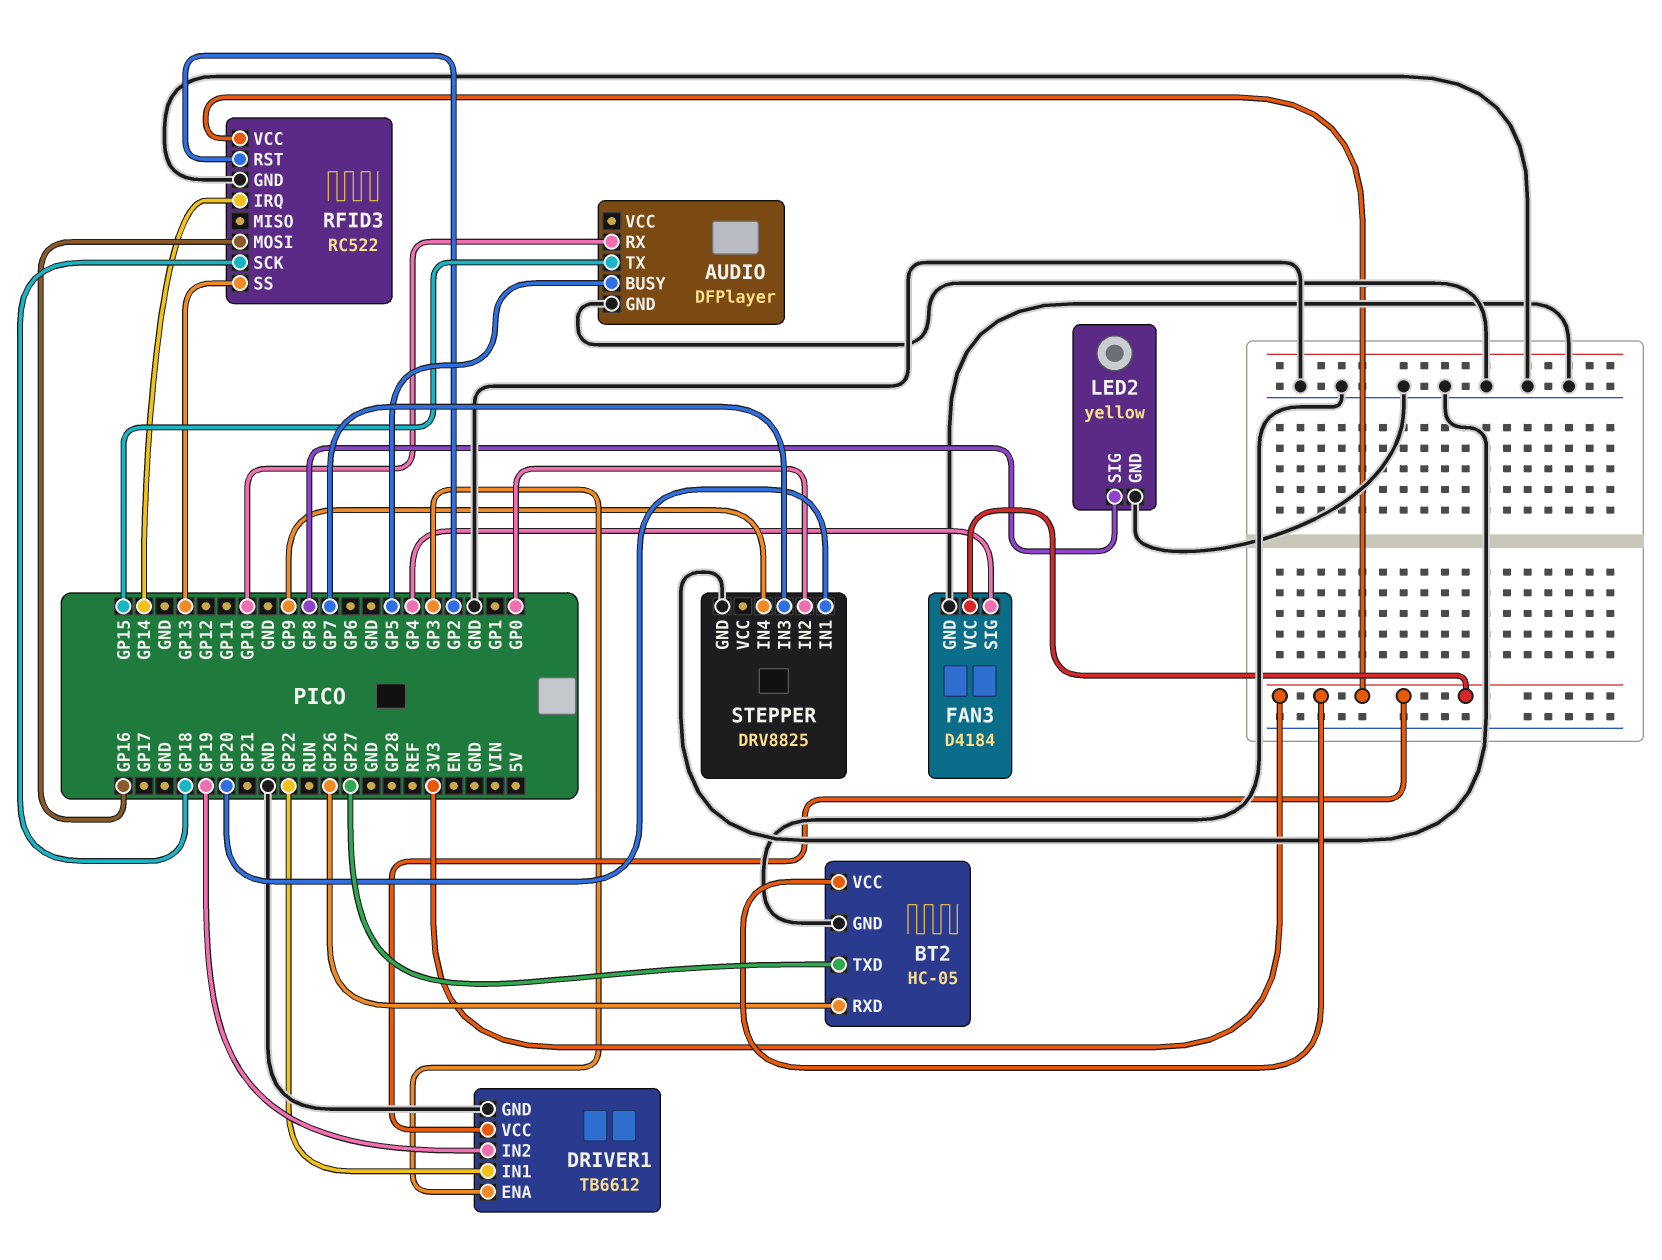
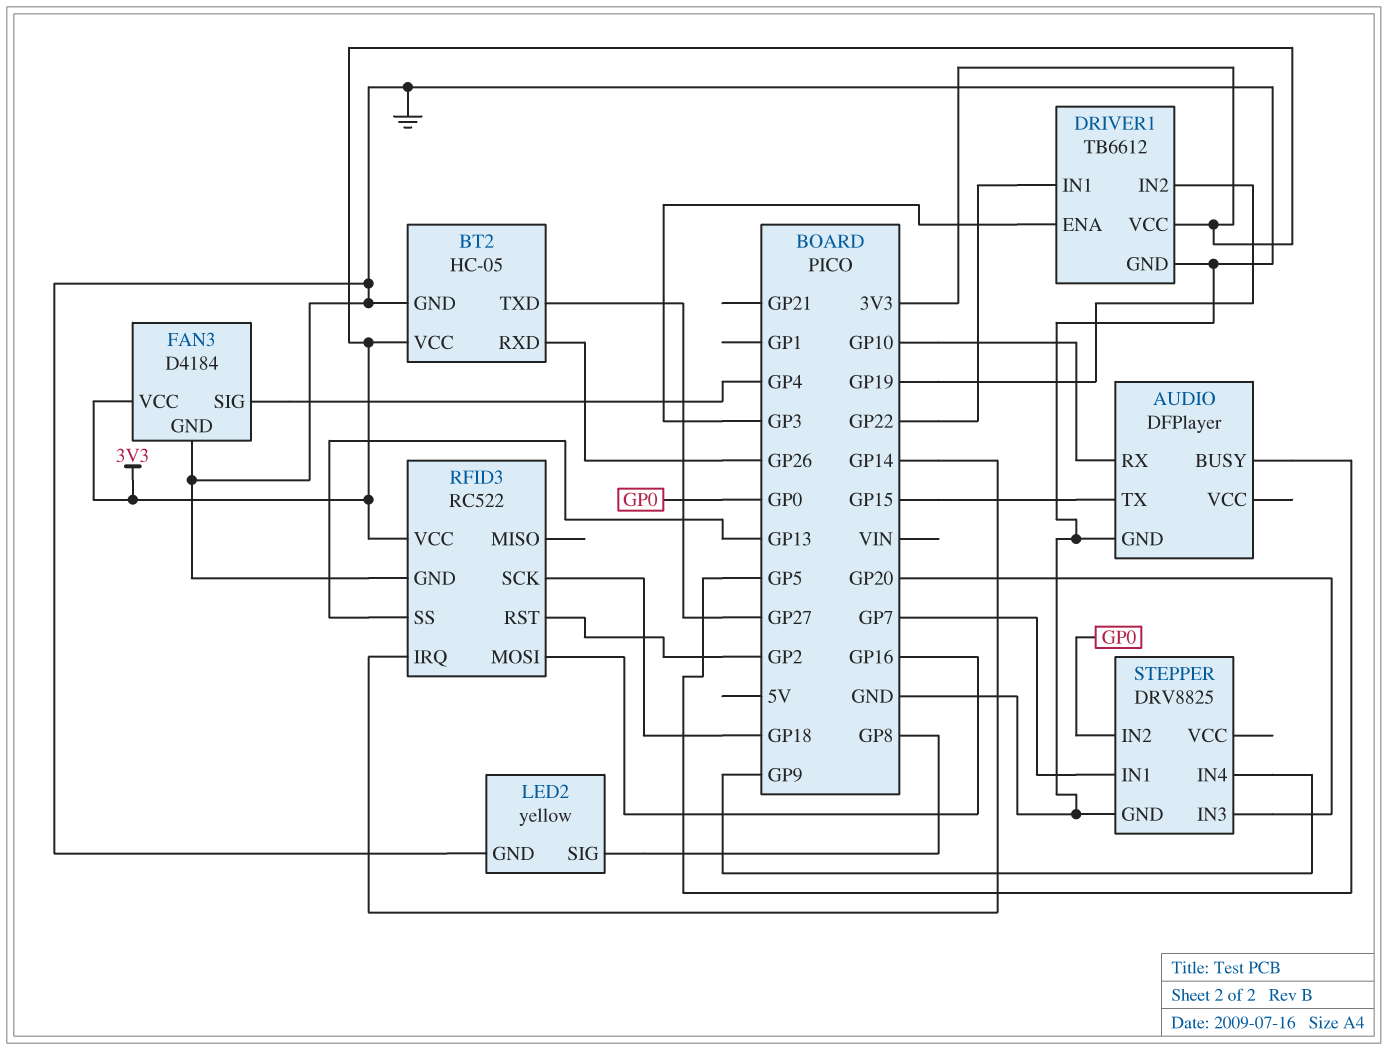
STEPPER pin IN1: GP20 -> GP7
STEPPER pin IN3: GP7 -> GP20

